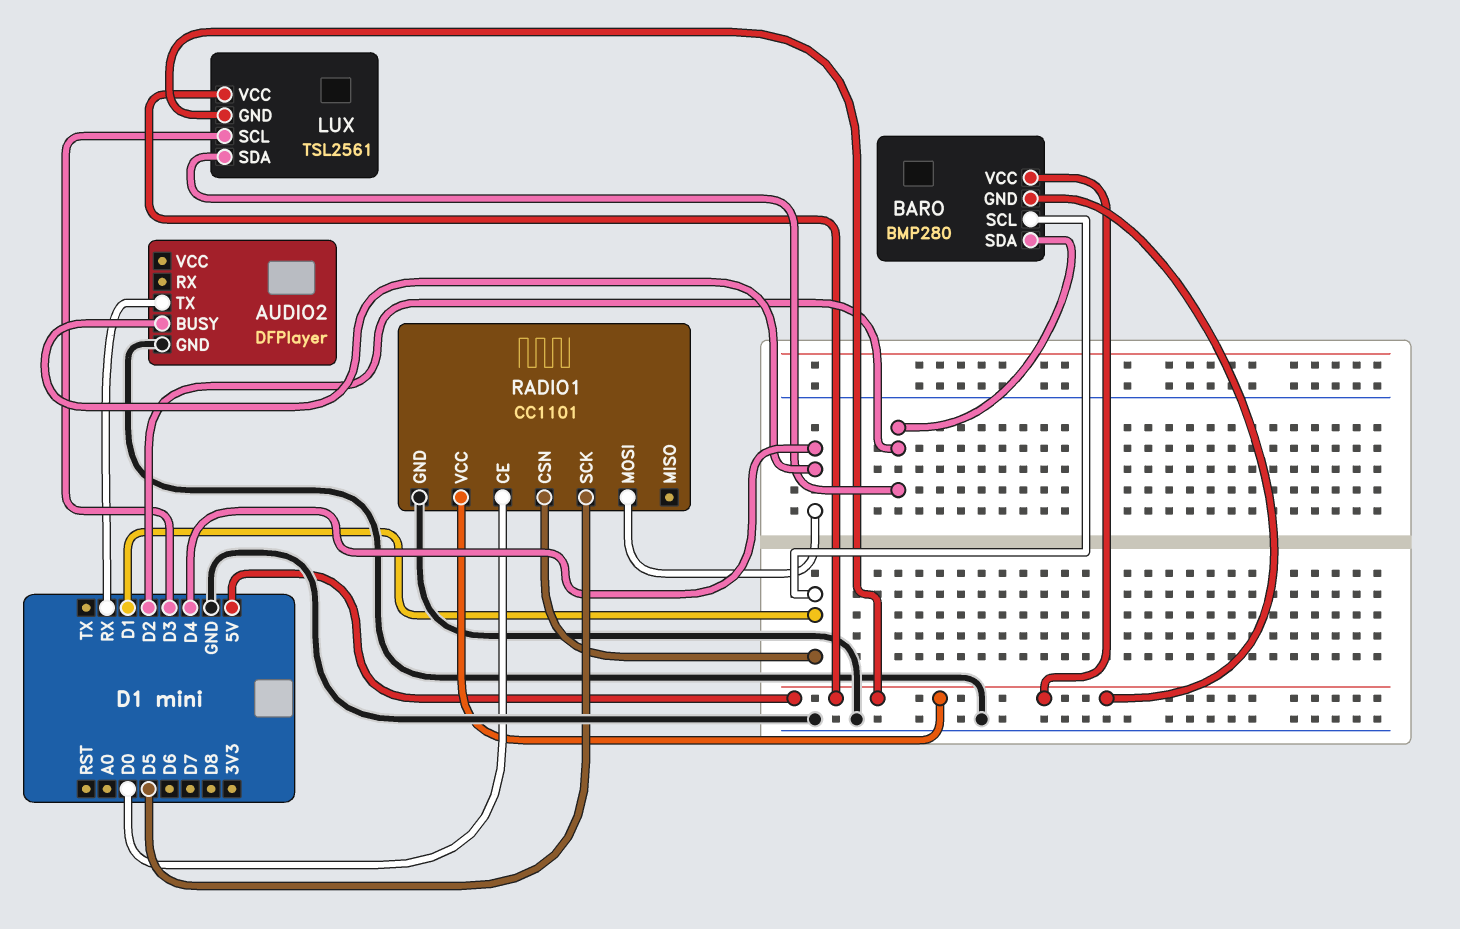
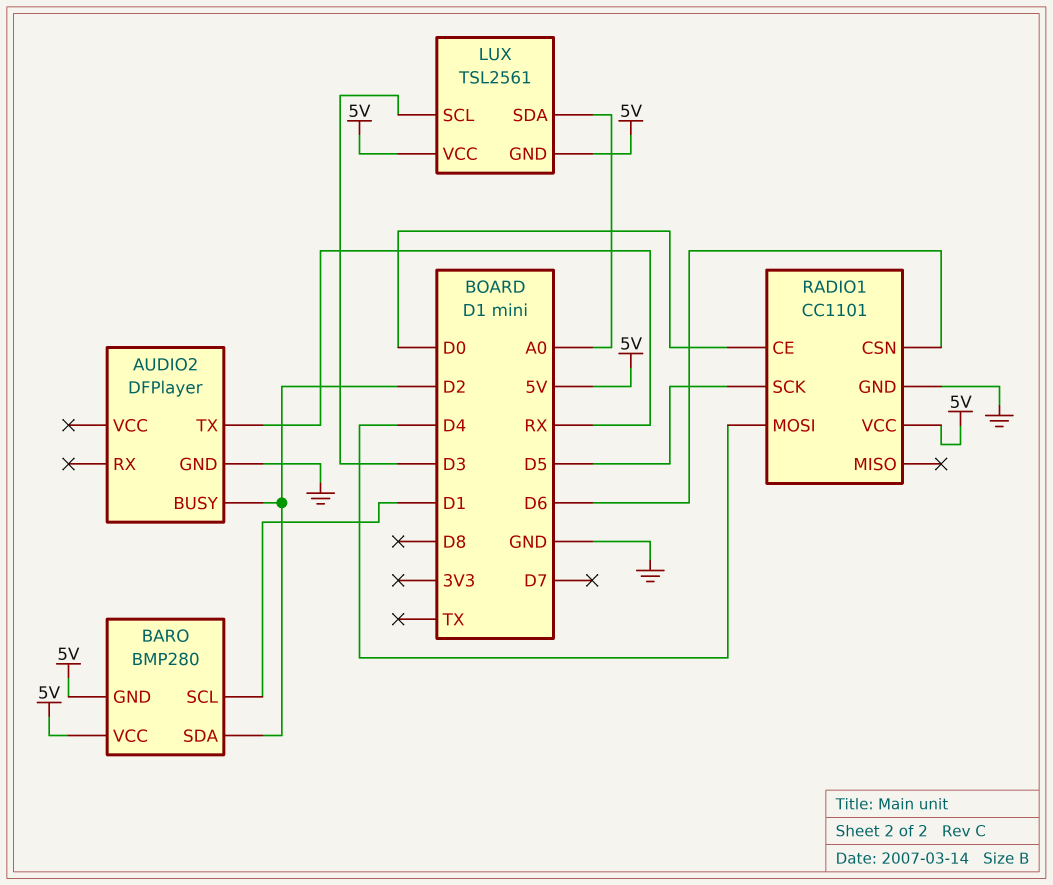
AUDIO2 pin BUSY: D4 -> D2
LUX pin SDA: D2 -> A0
RADIO1 pin CSN: D1 -> D6

